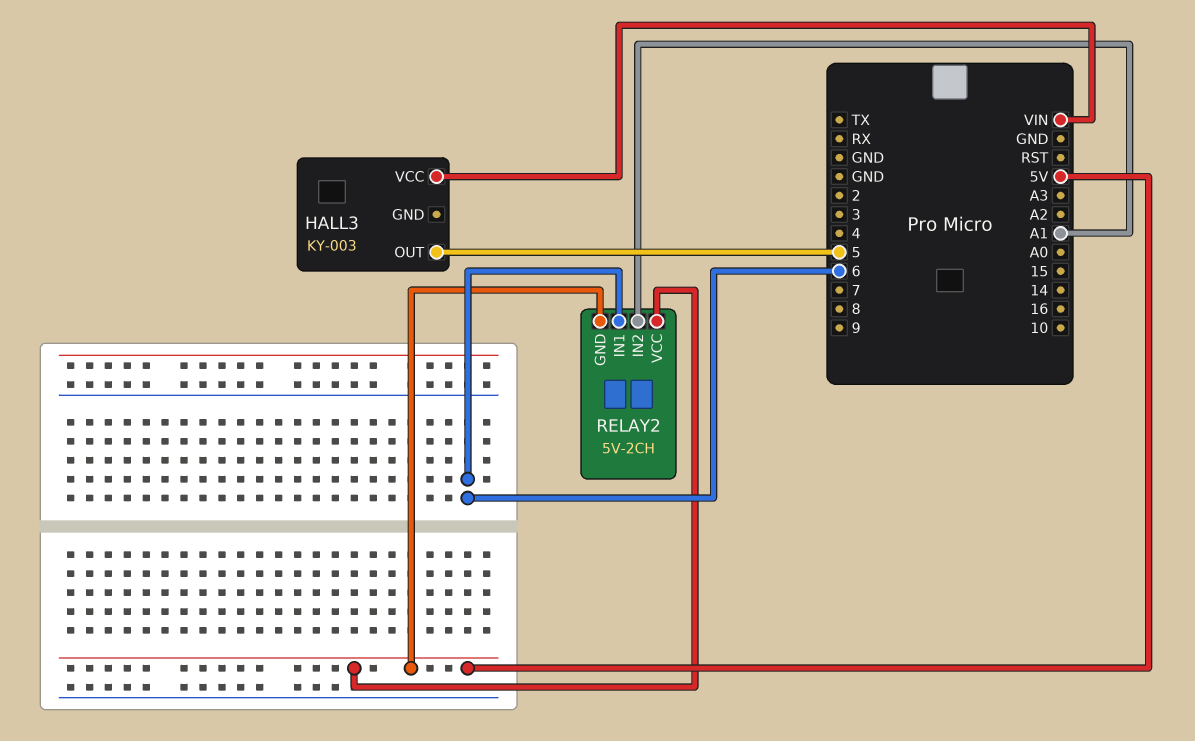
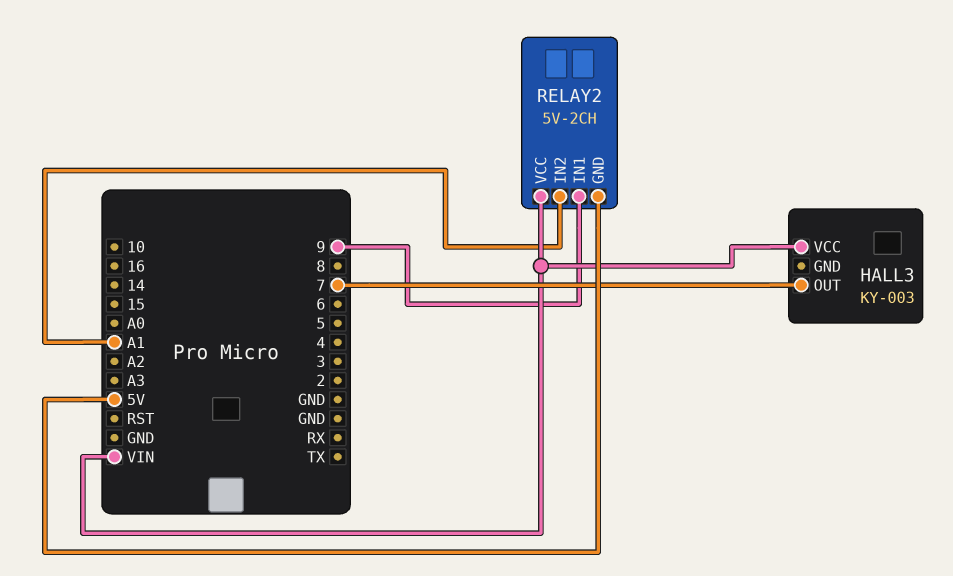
HALL3 pin OUT: 5 -> 7
RELAY2 pin IN1: 6 -> 9
RELAY2 pin VCC: 5V -> VIN

